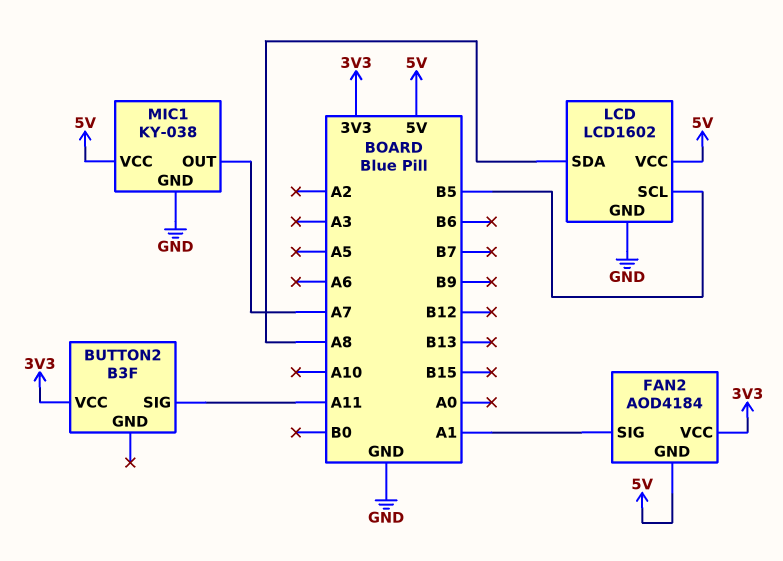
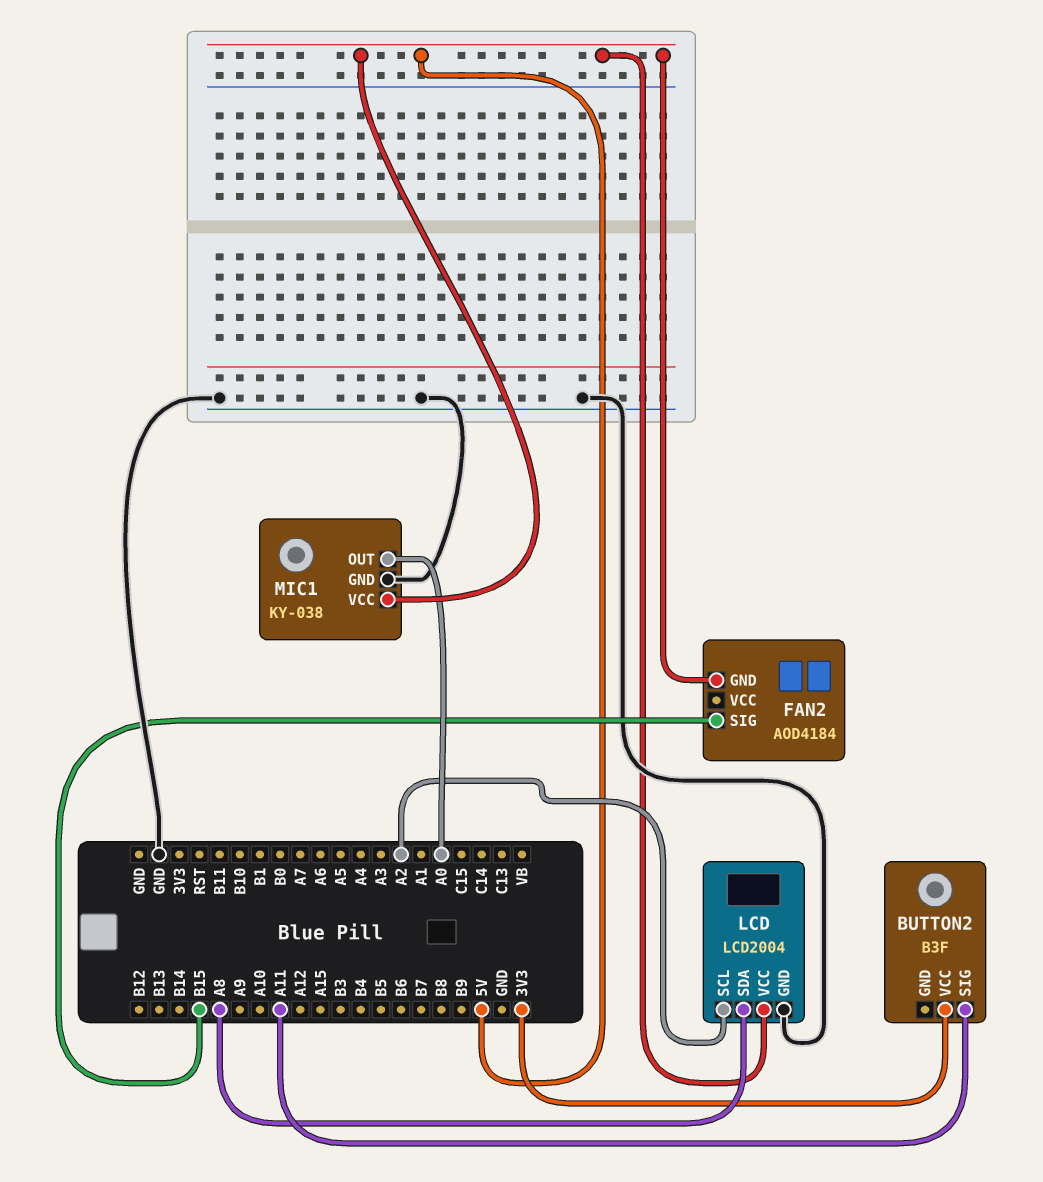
FAN2 pin SIG: A1 -> B15
FAN2 pin VCC: 3V3 -> none
LCD: LCD1602 -> LCD2004
LCD pin SCL: B5 -> A2
MIC1 pin OUT: A7 -> A0

